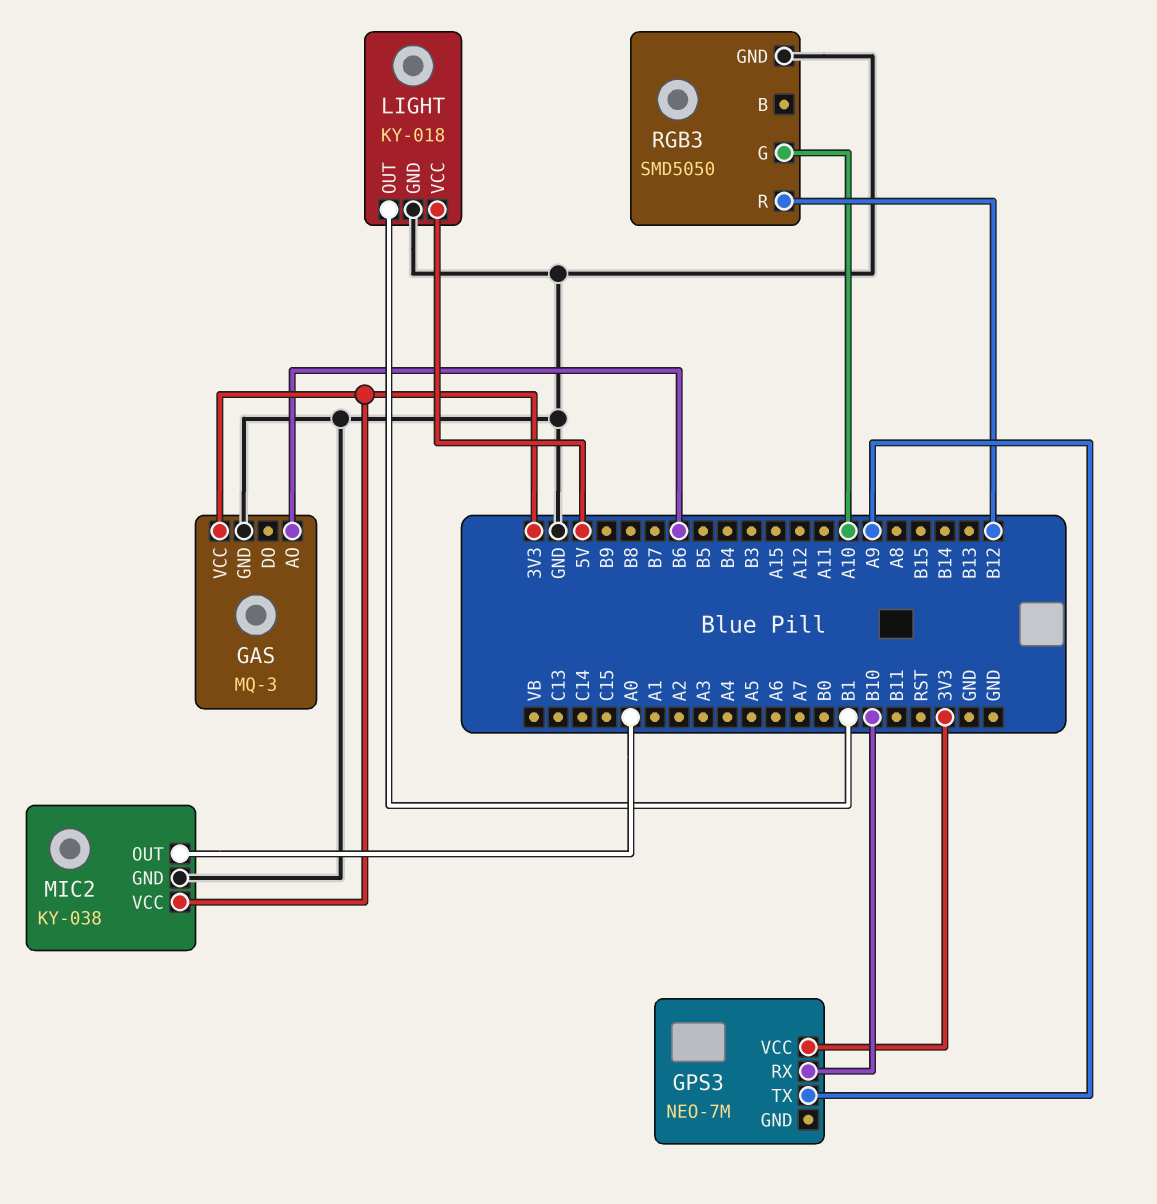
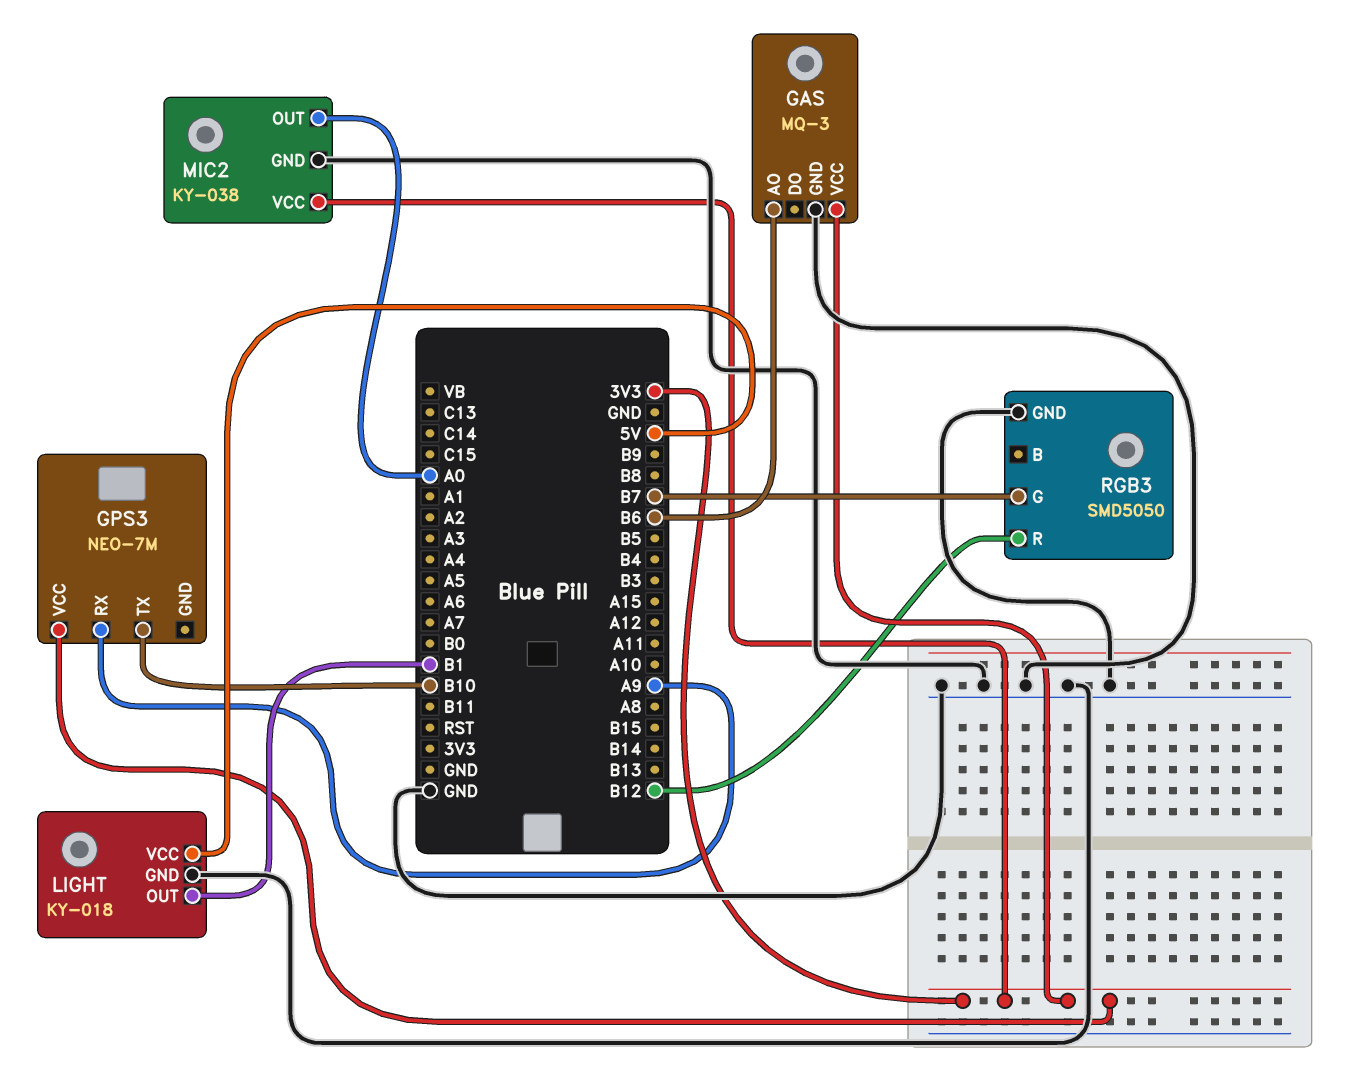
GPS3 pin RX: B10 -> A9
GPS3 pin TX: A9 -> B10
RGB3 pin G: A10 -> B7

